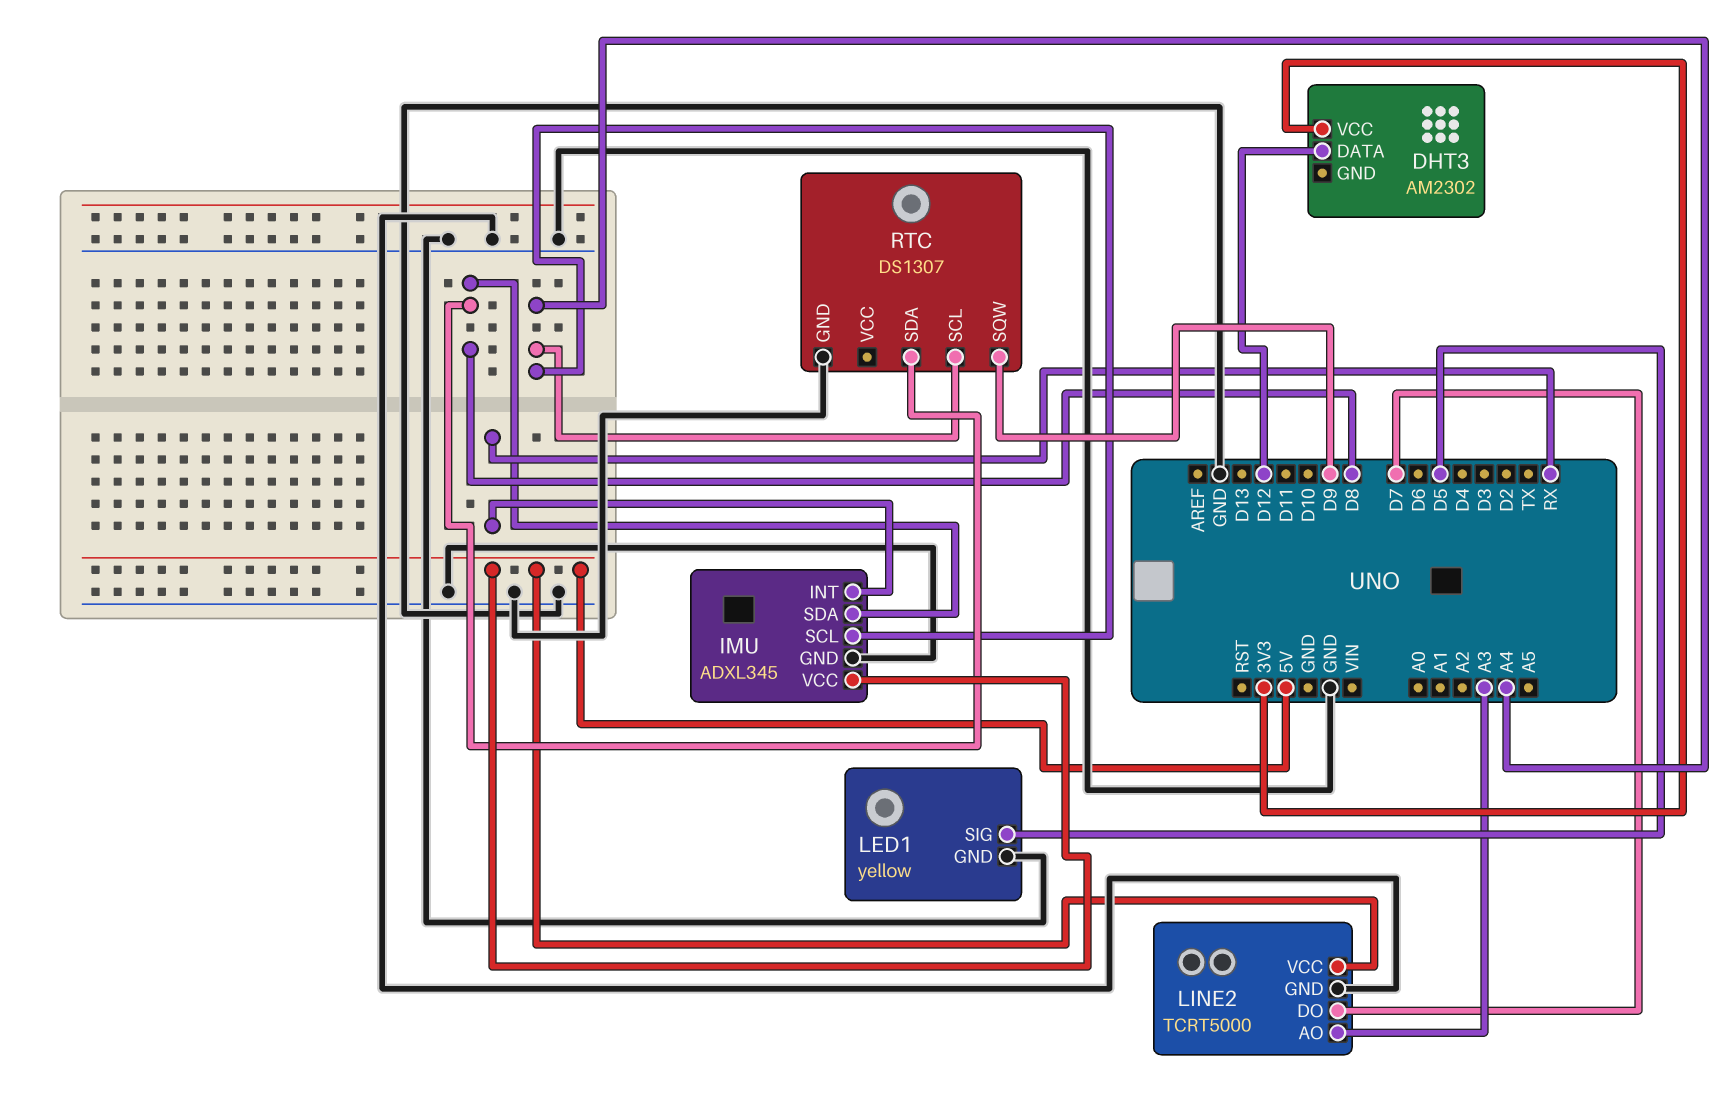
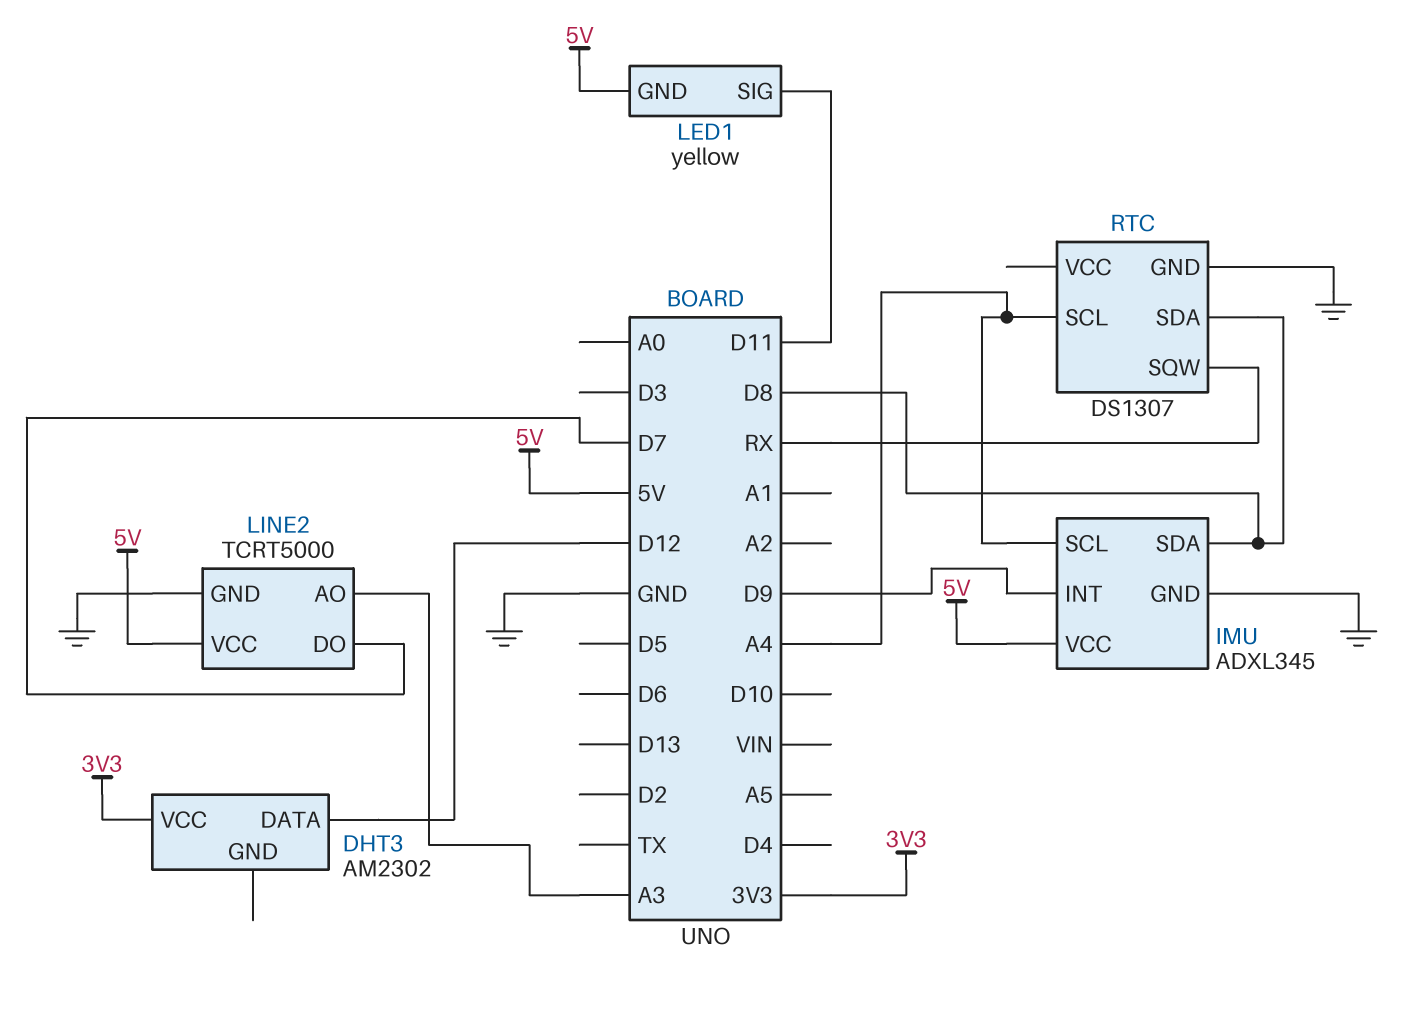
IMU pin INT: RX -> D9
LED1 pin GND: GND -> 5V
LED1 pin SIG: D5 -> D11
RTC pin SQW: D9 -> RX

